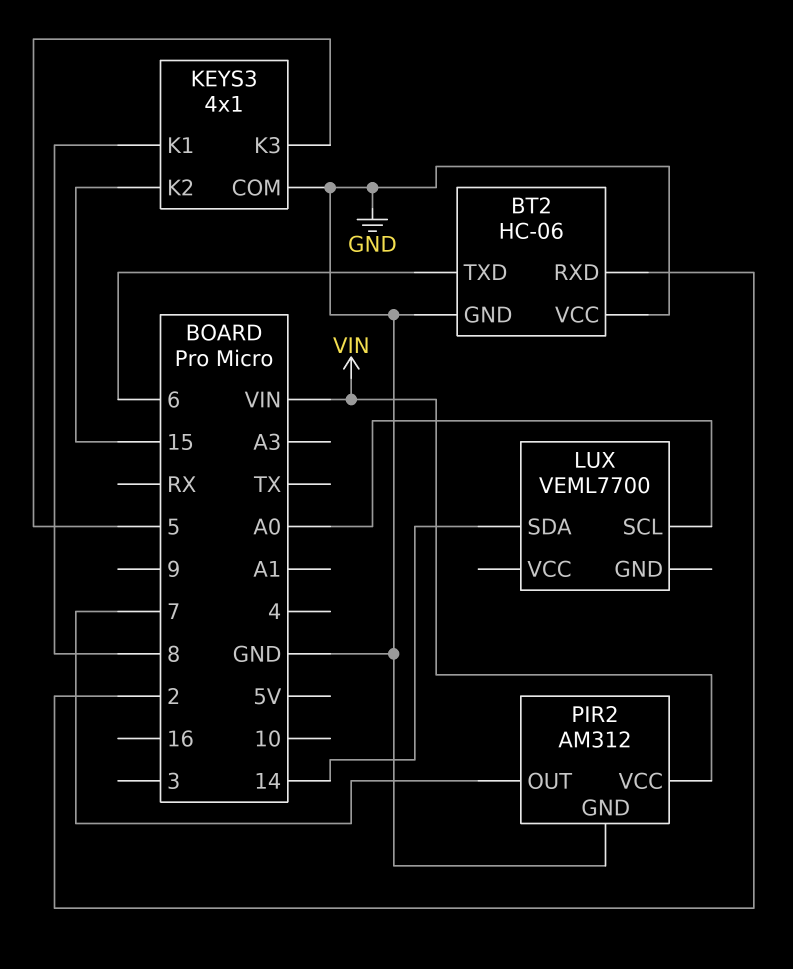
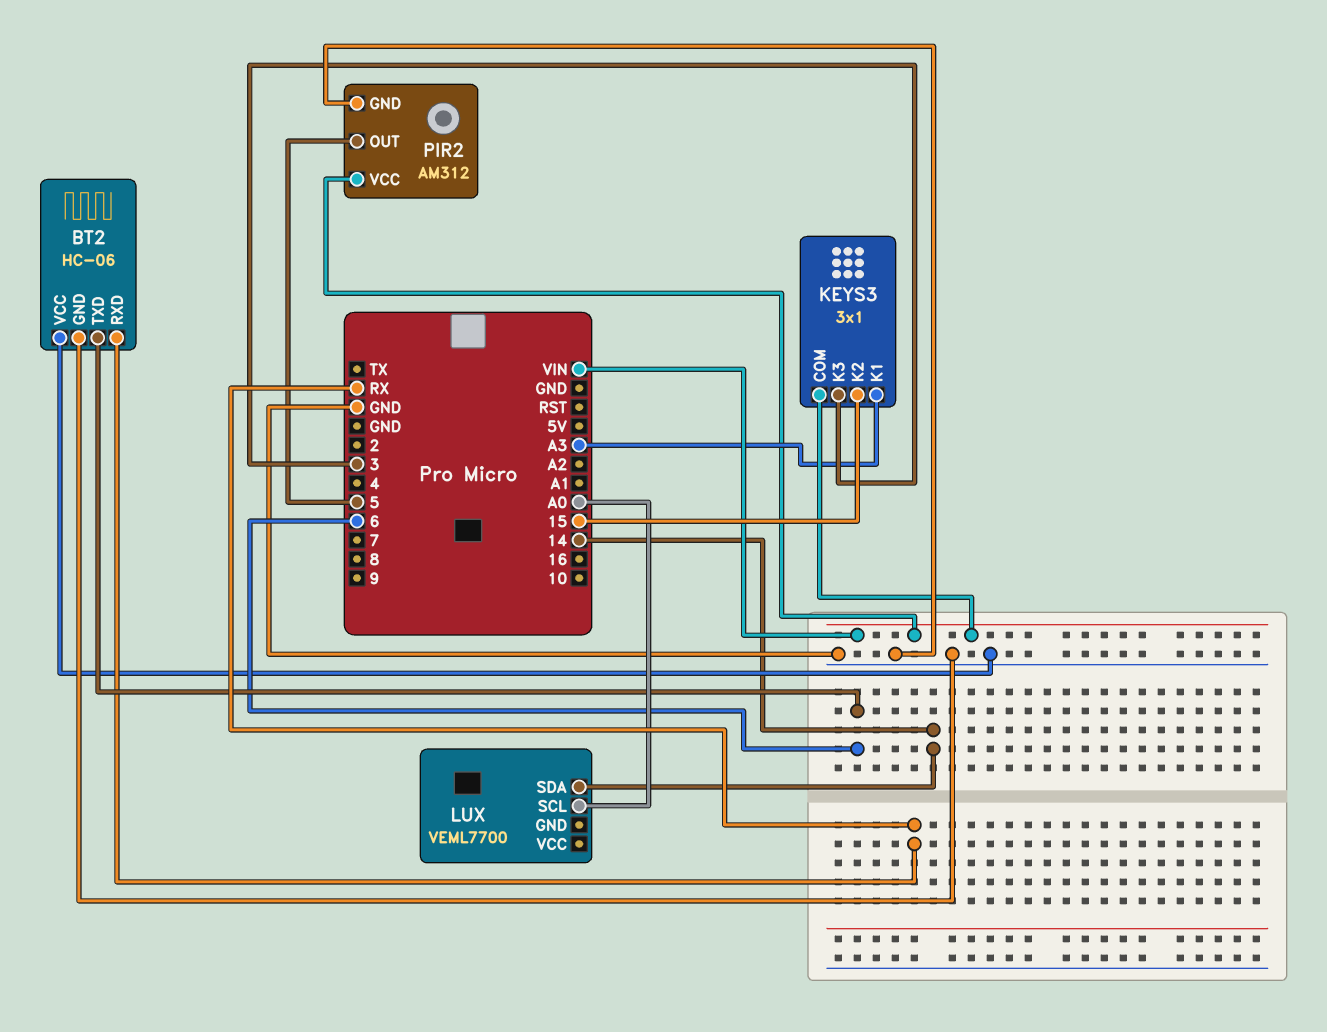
BT2 pin RXD: 2 -> RX
KEYS3: 4x1 -> 3x1
KEYS3 pin COM: GND -> VIN
KEYS3 pin K1: 8 -> A3
KEYS3 pin K3: 5 -> 3
PIR2 pin OUT: 7 -> 5

